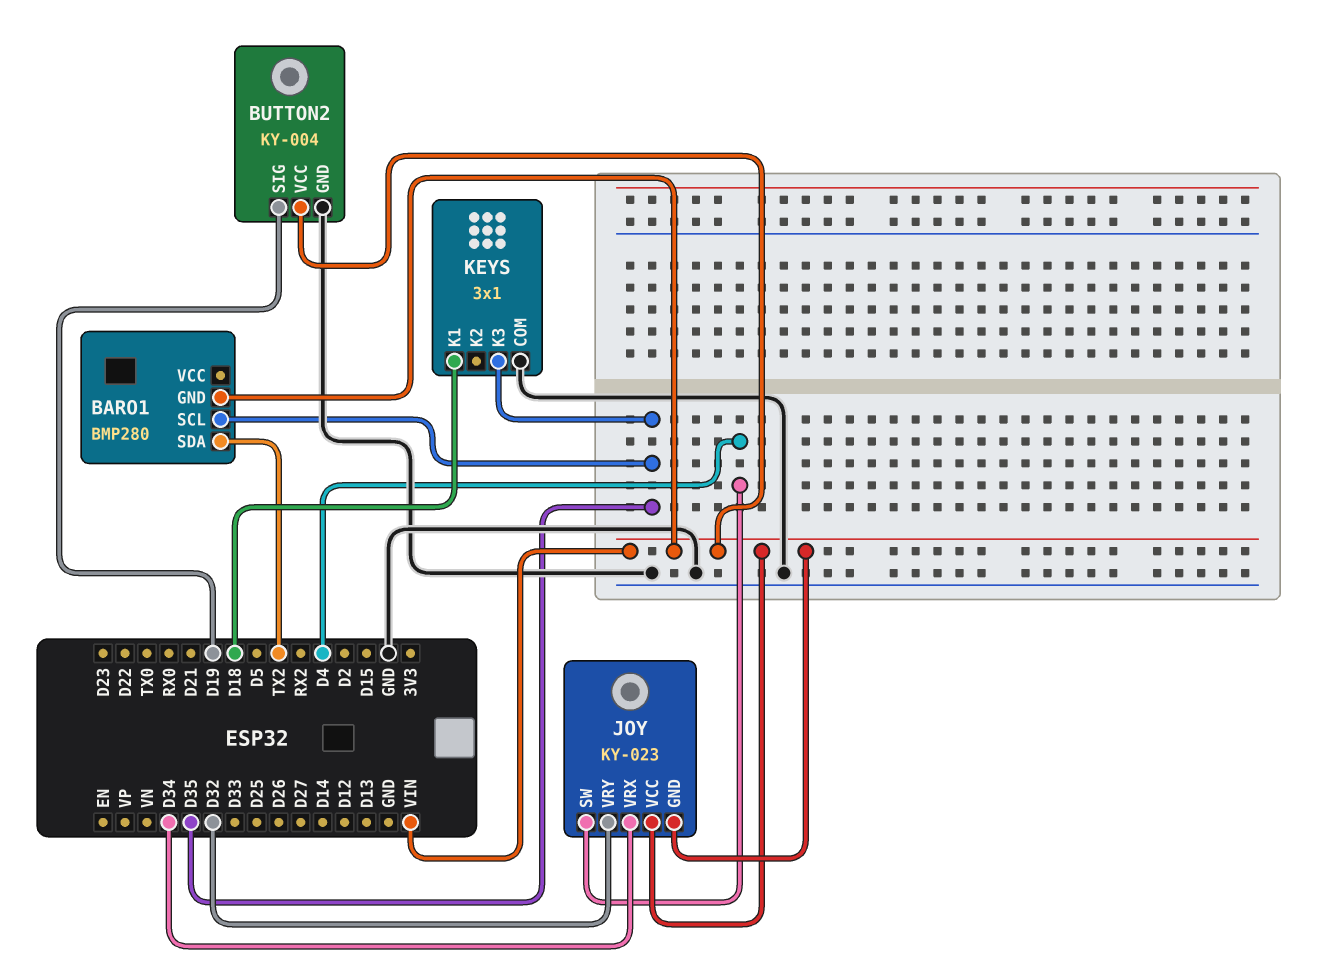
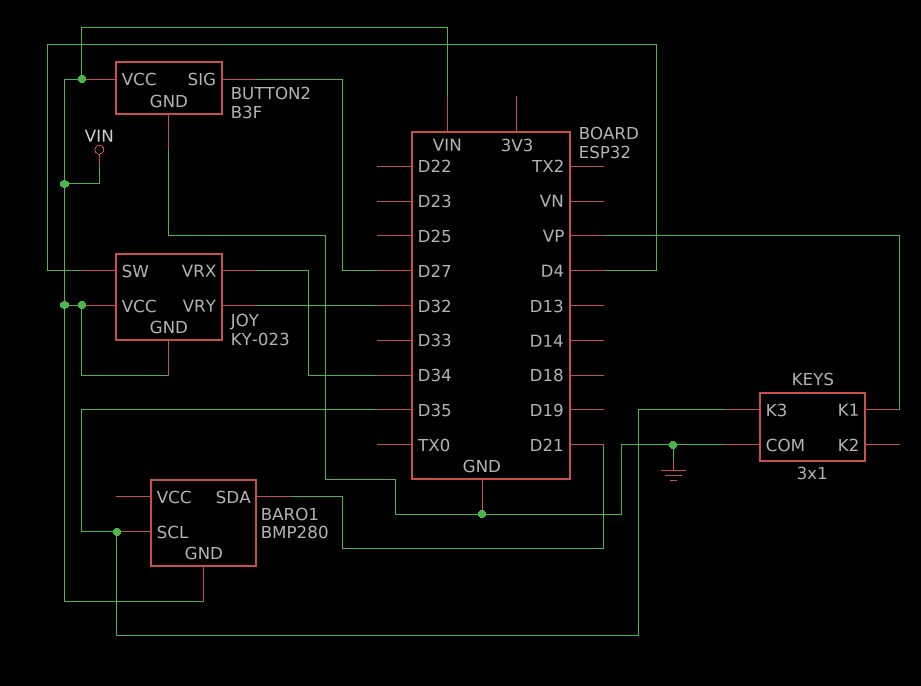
BARO1 pin SDA: TX2 -> D21
BUTTON2: KY-004 -> B3F
BUTTON2 pin SIG: D19 -> D27
KEYS pin K1: D18 -> VP

